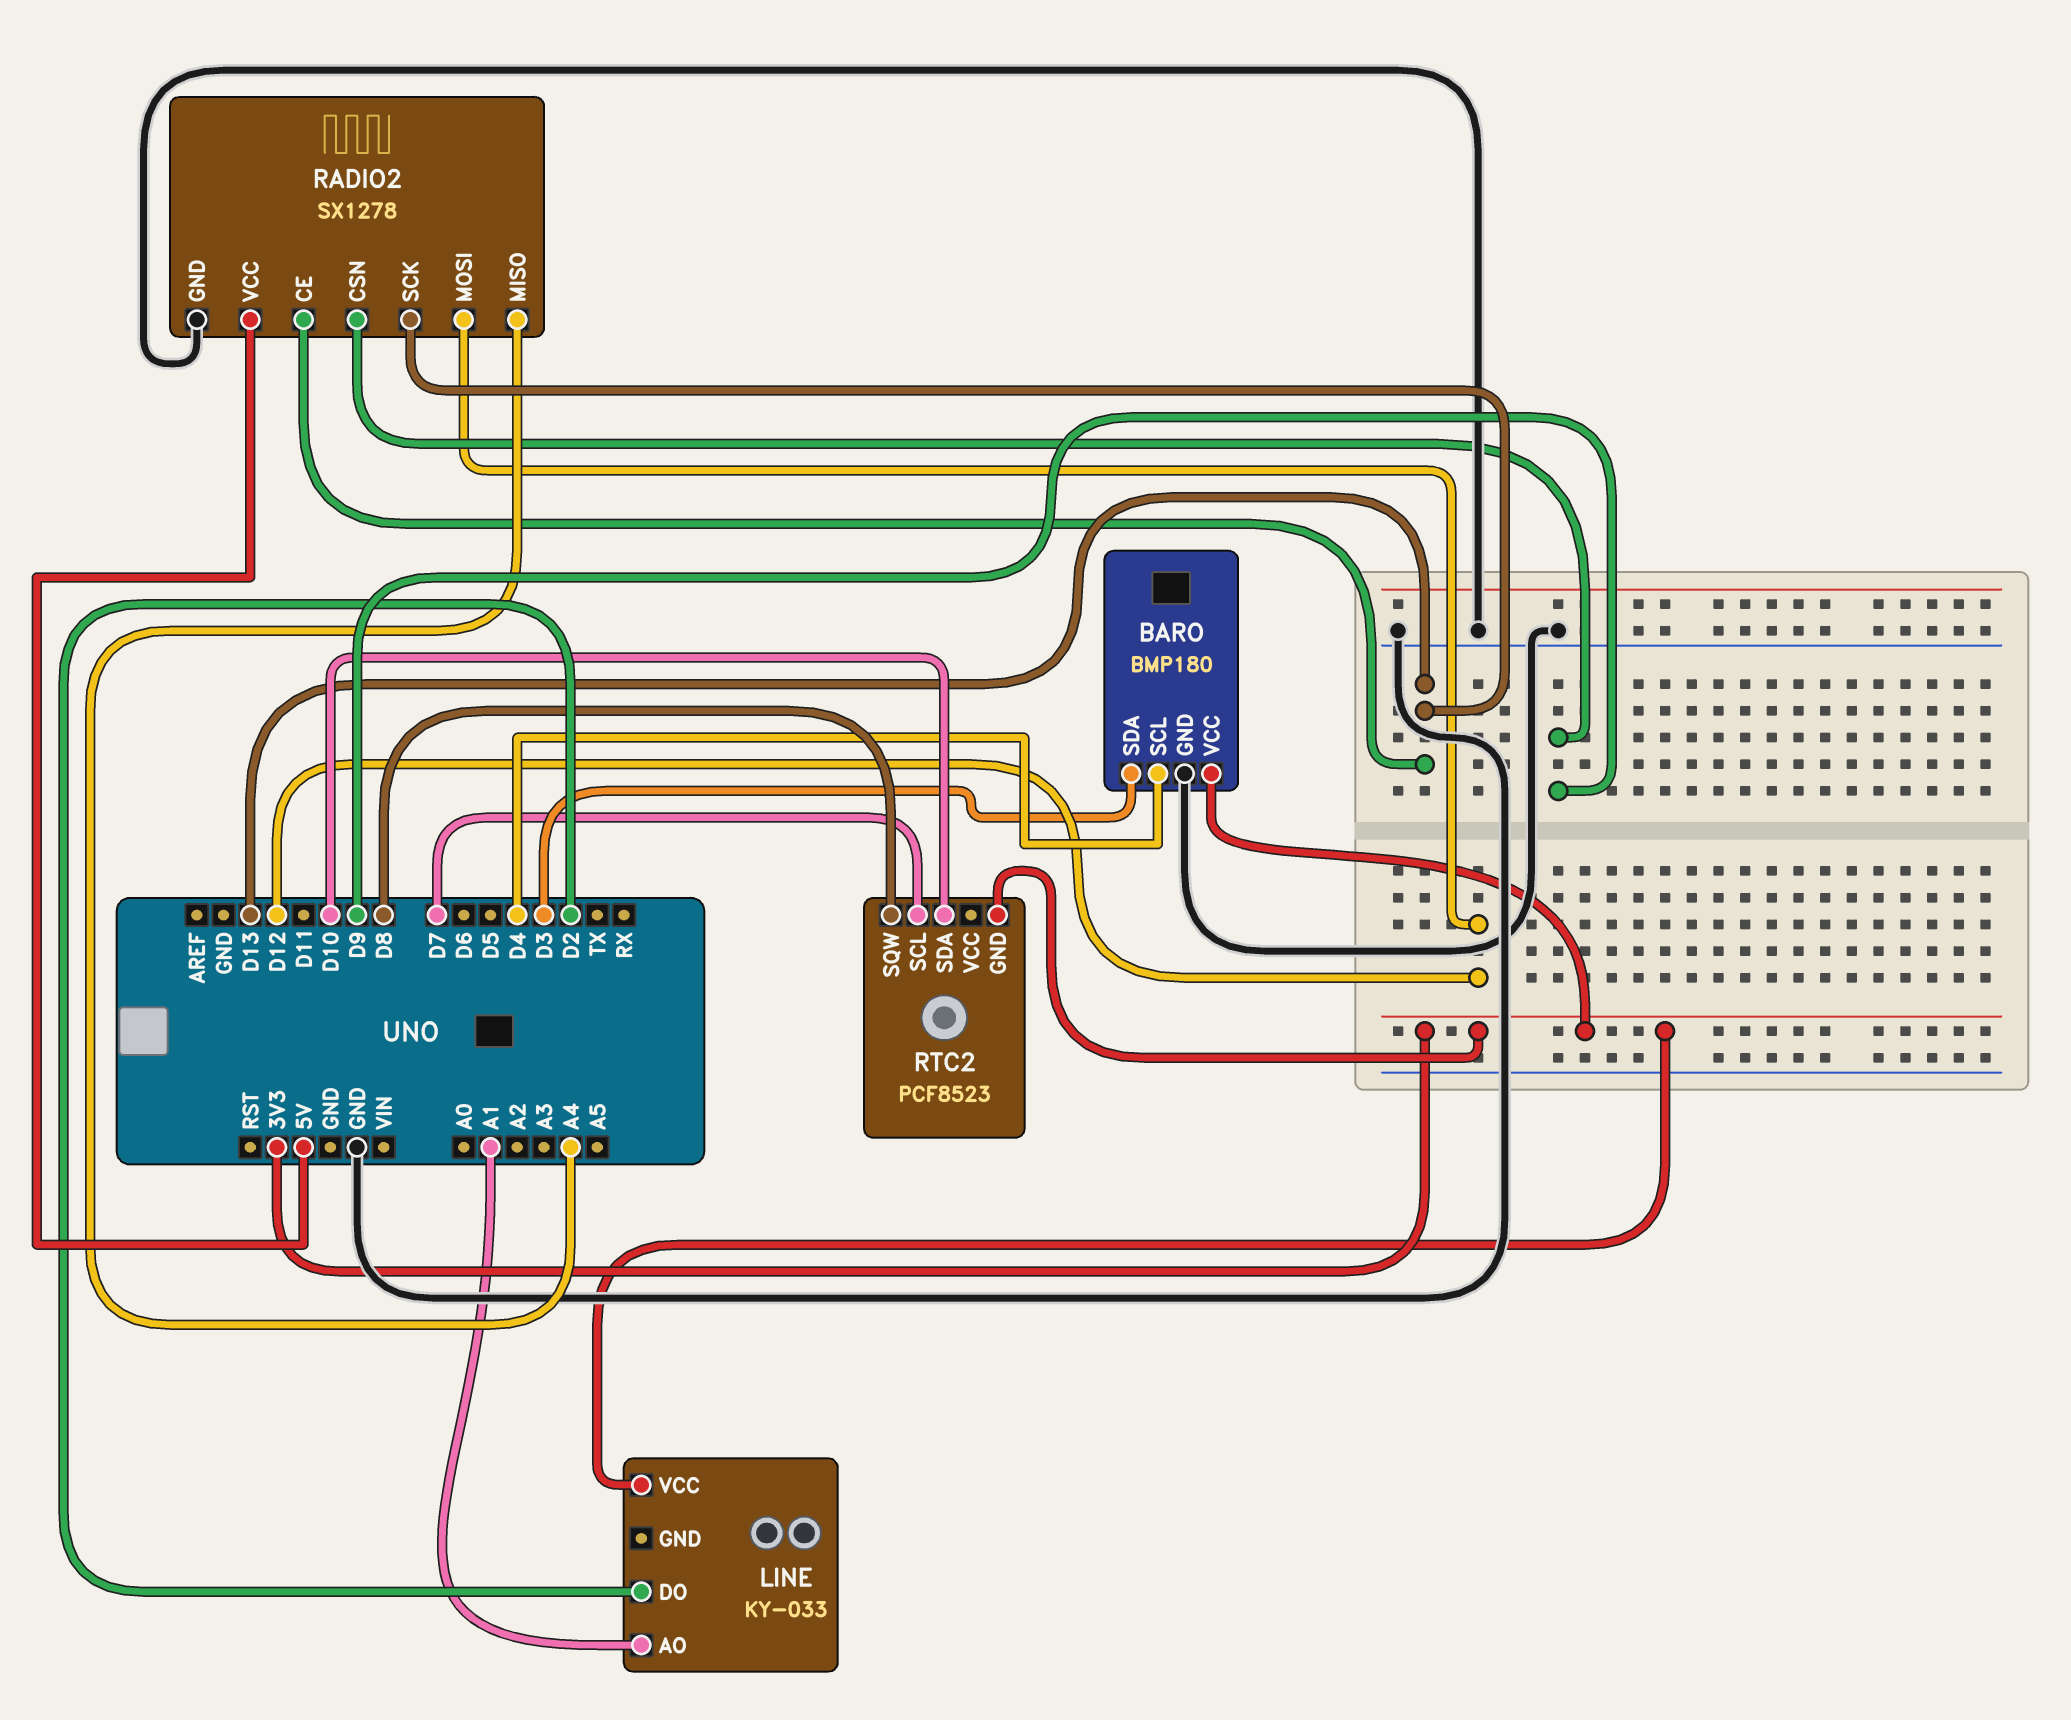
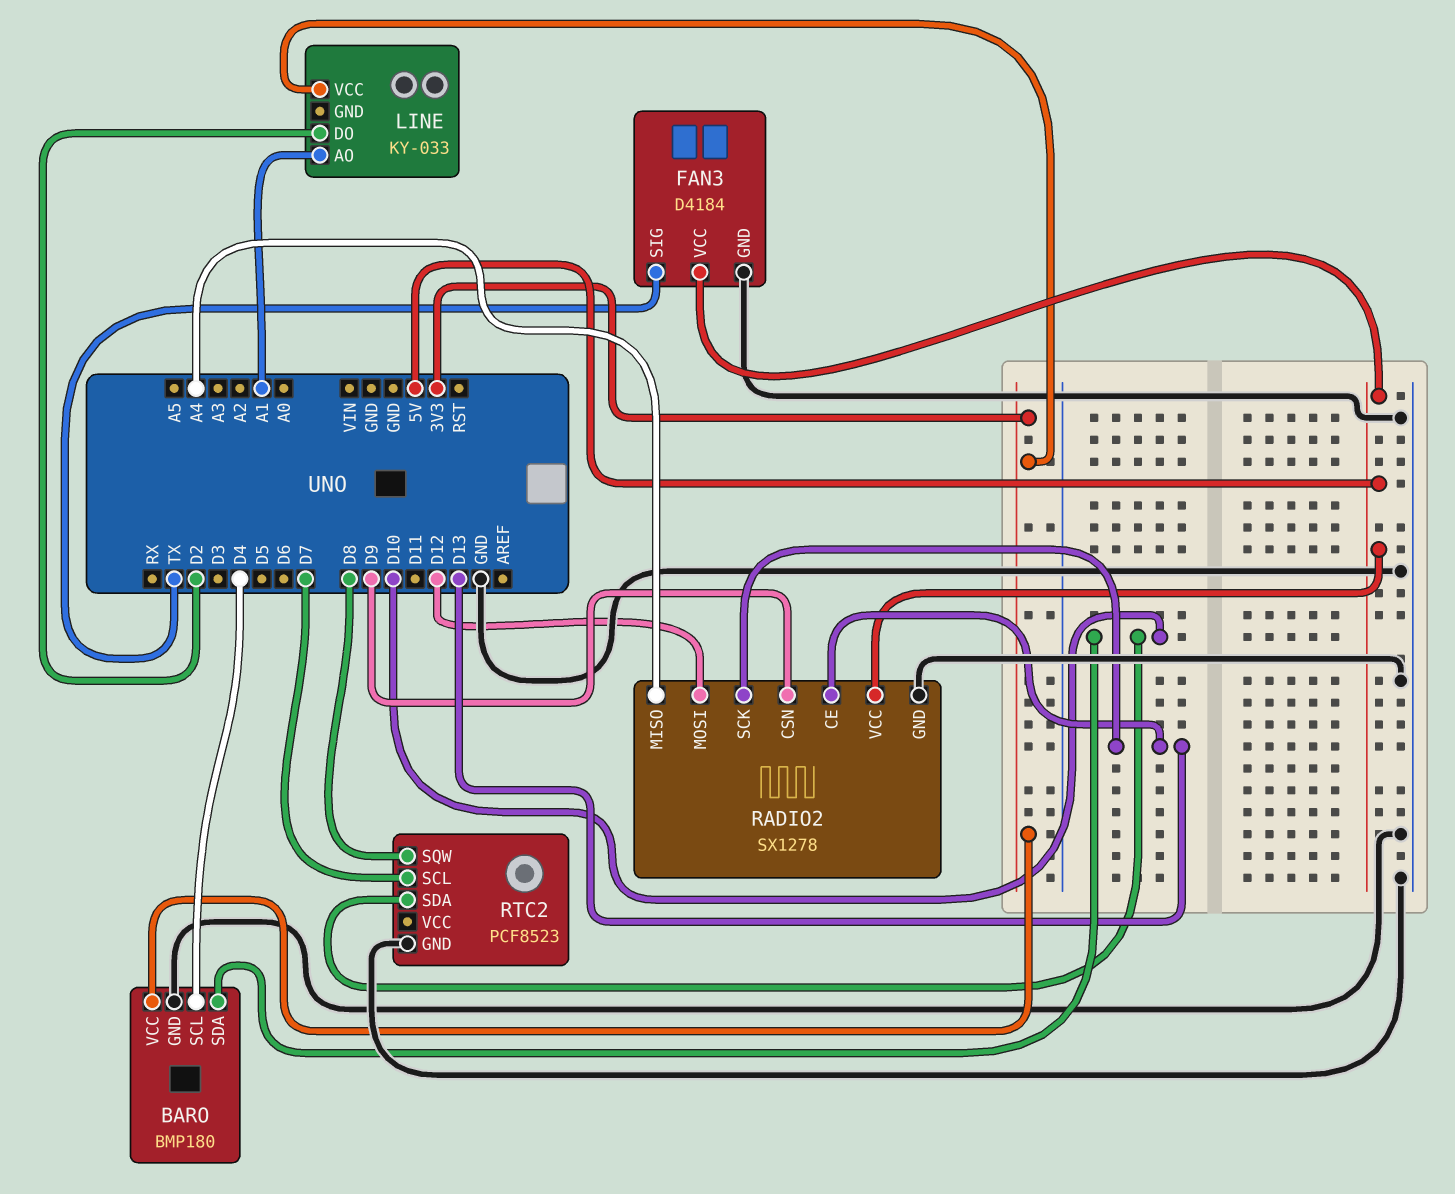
BARO pin SDA: D3 -> D10
FAN3: none -> D4184
FAN3 pin GND: none -> GND
FAN3 pin SIG: none -> TX
FAN3 pin VCC: none -> 5V
RTC2 pin GND: 3V3 -> GND

